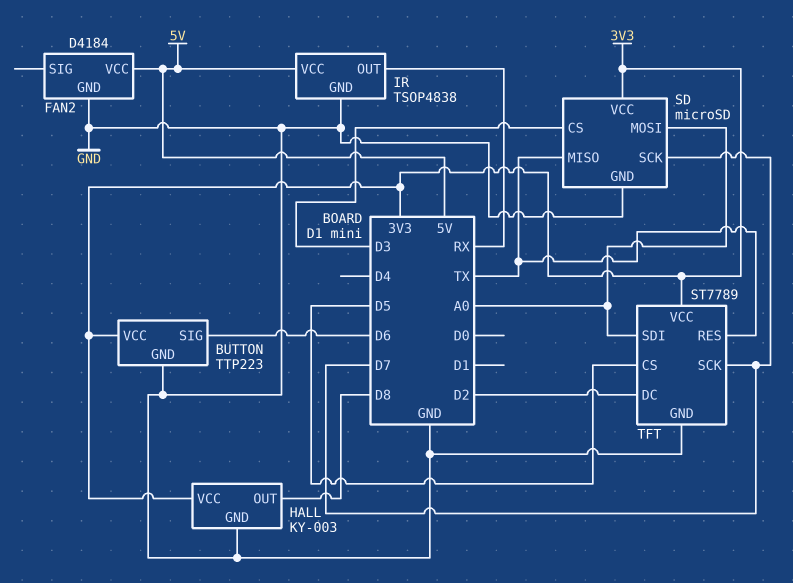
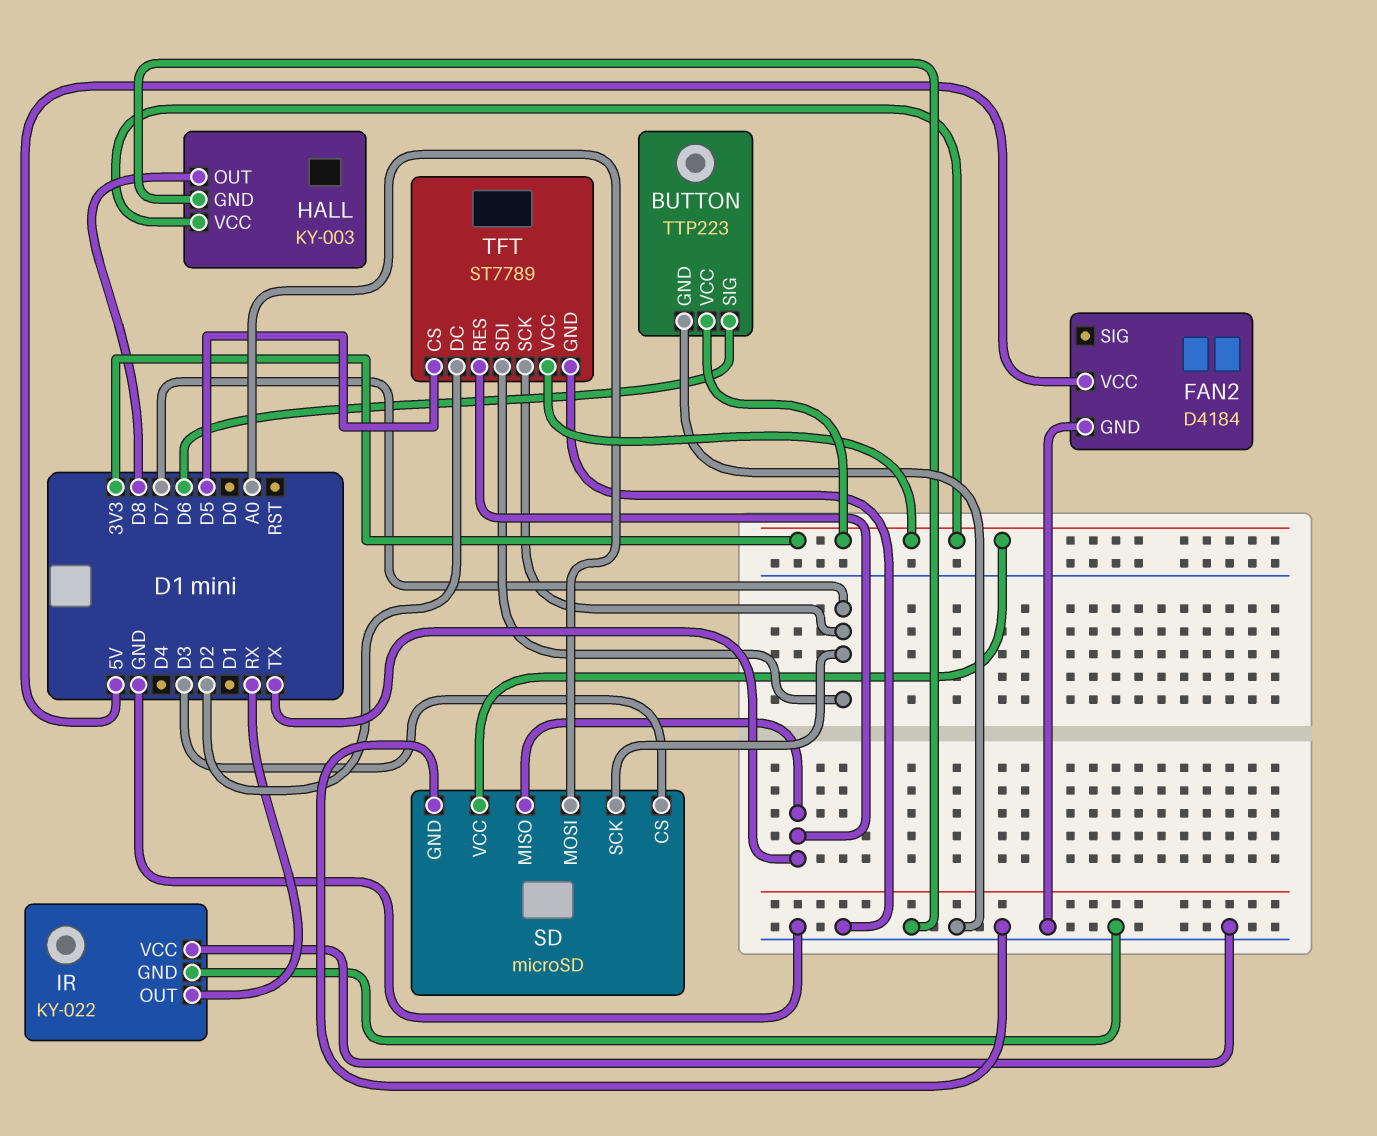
IR: TSOP4838 -> KY-022
IR pin VCC: 5V -> GND
TFT pin SDI: A0 -> D7

